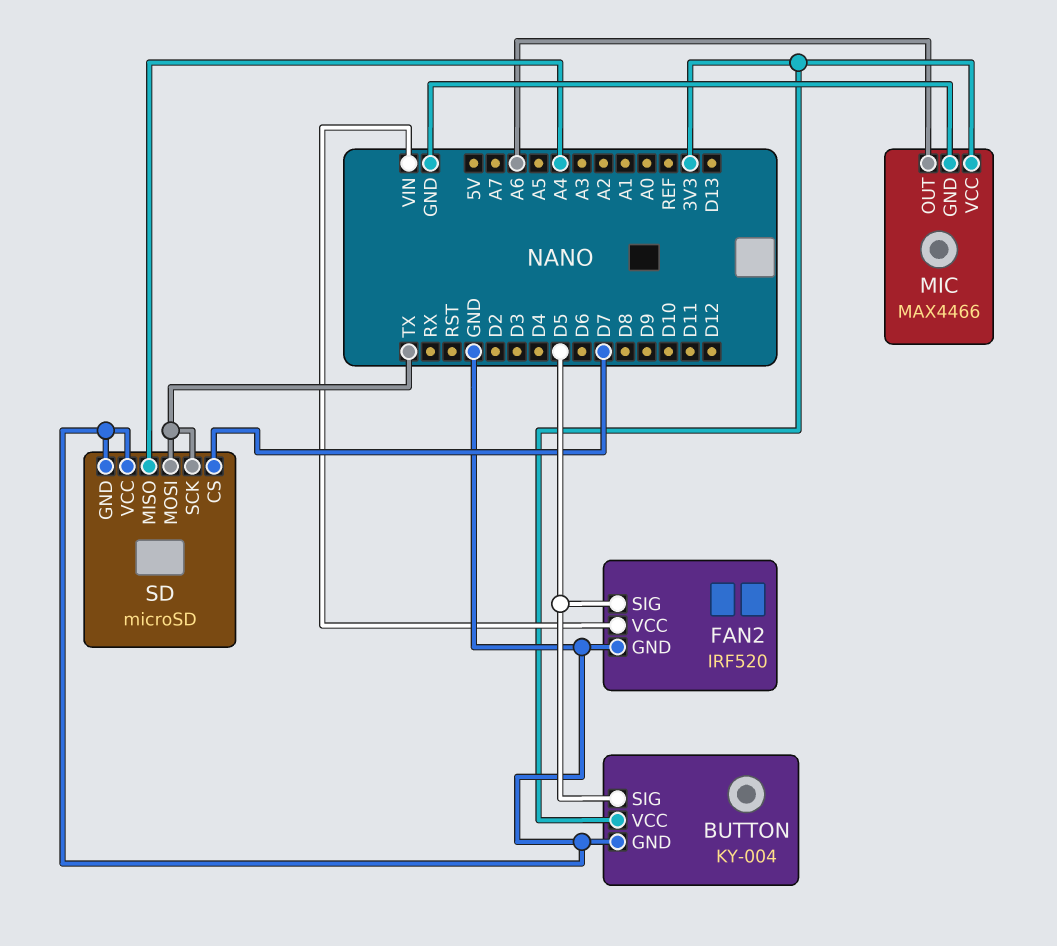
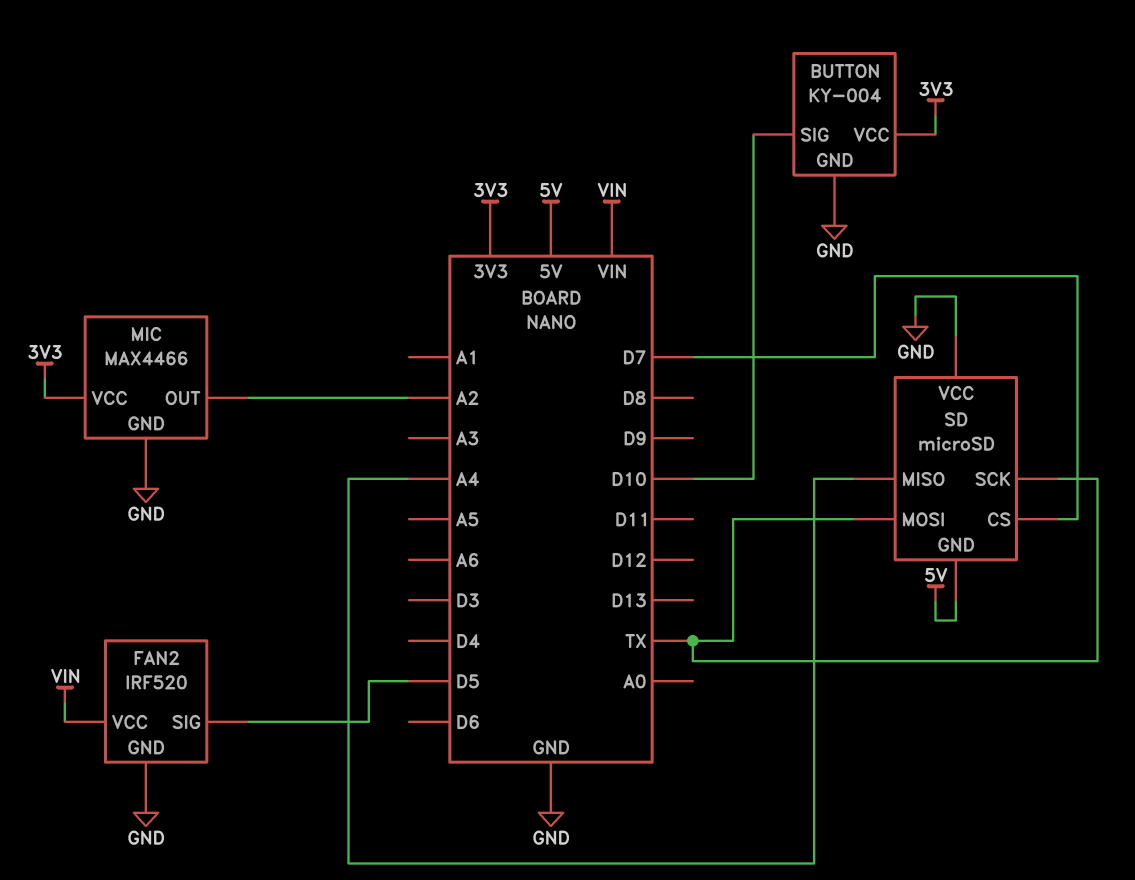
BUTTON pin SIG: D5 -> D10
MIC pin OUT: A6 -> A2
SD pin GND: GND -> 5V

